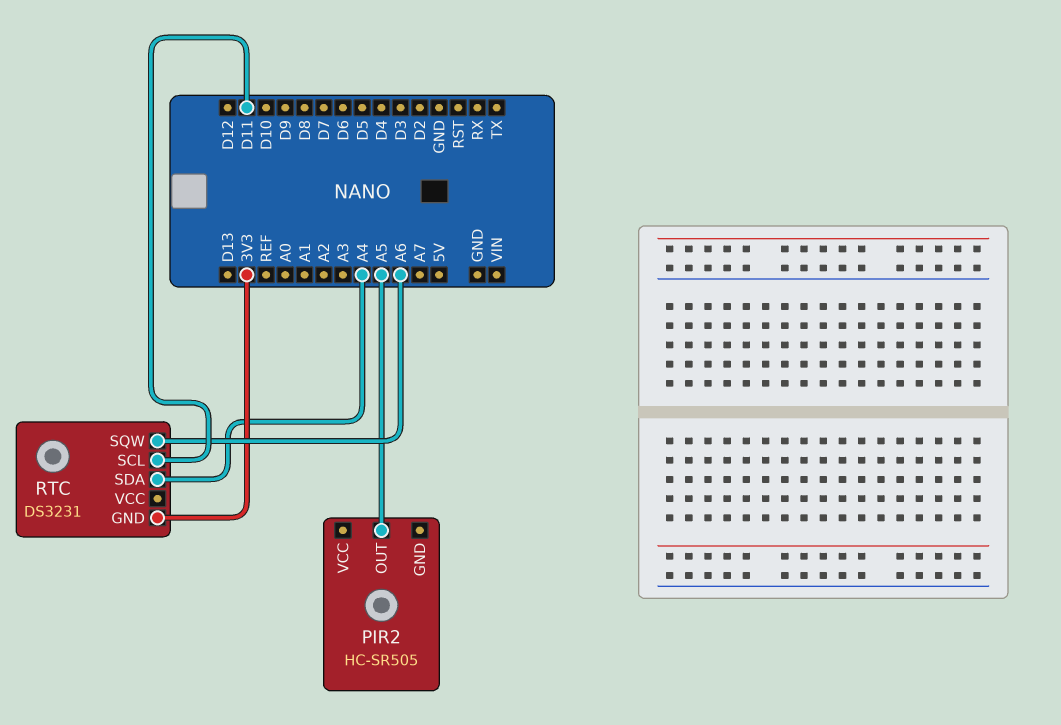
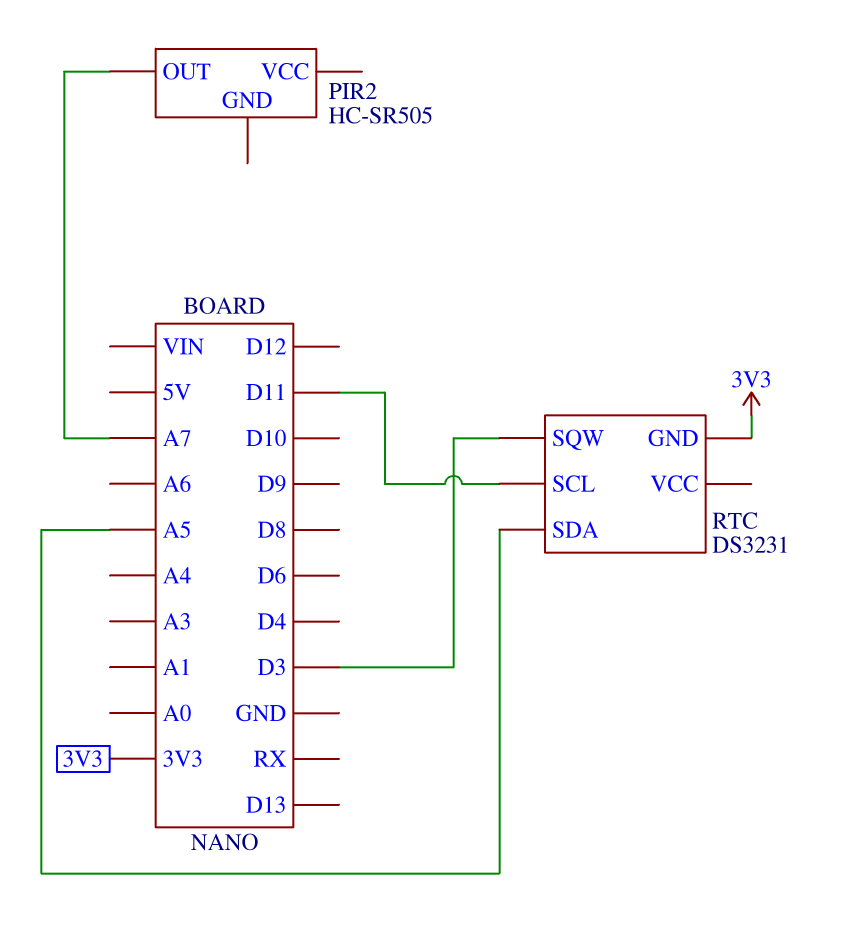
PIR2 pin OUT: A5 -> A7
RTC pin SDA: A4 -> A5
RTC pin SQW: A6 -> D3

